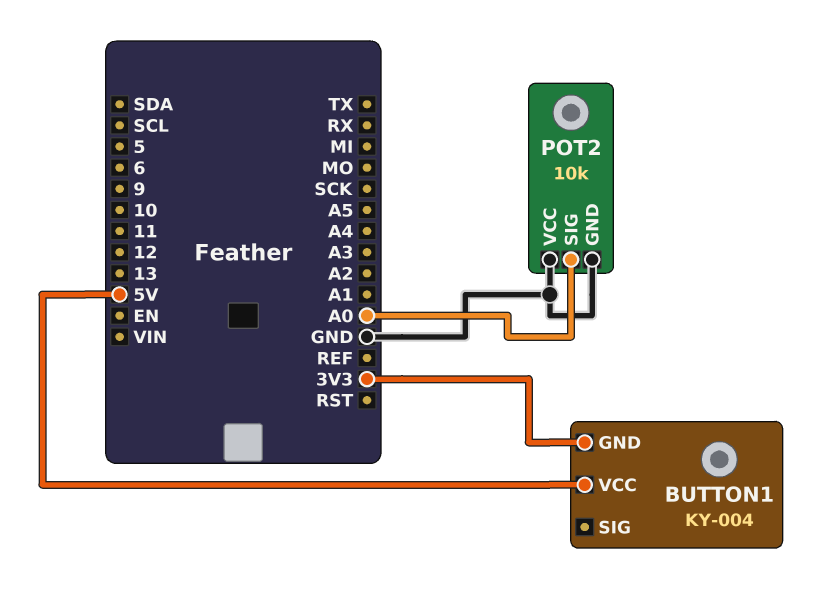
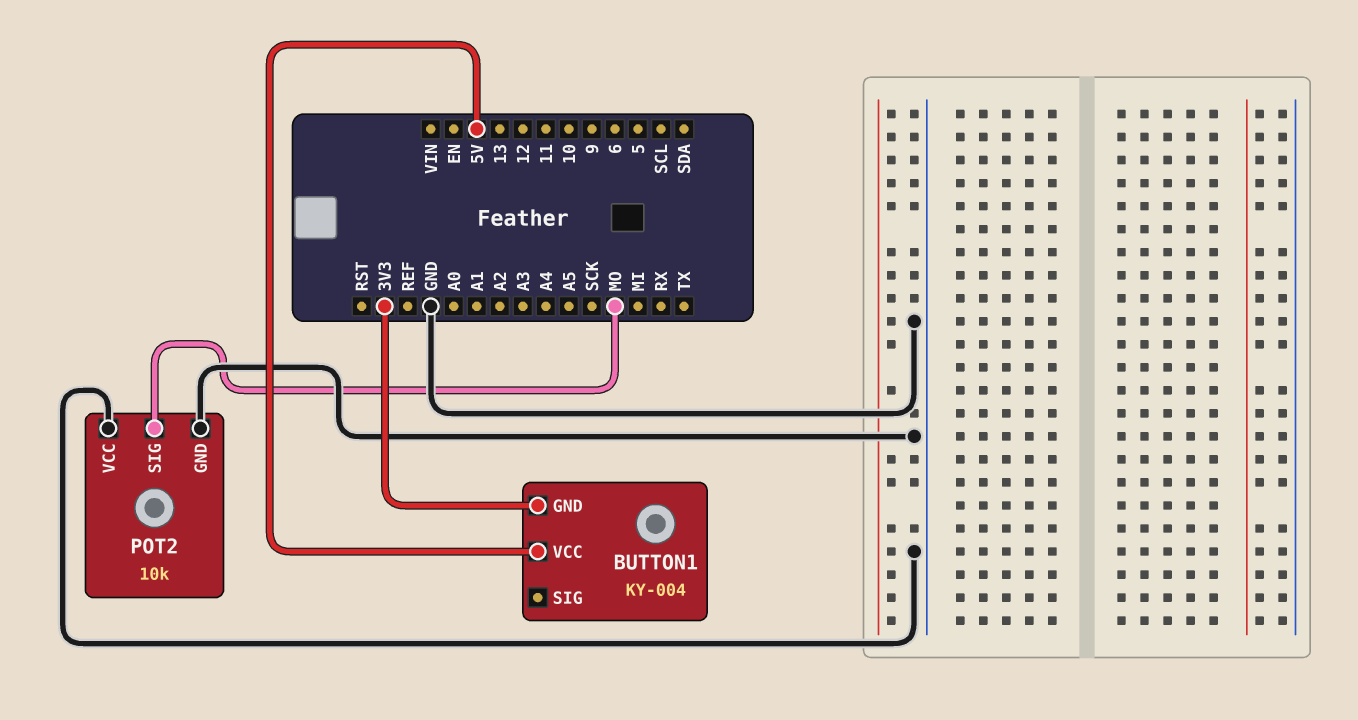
POT2 pin SIG: A0 -> MO

